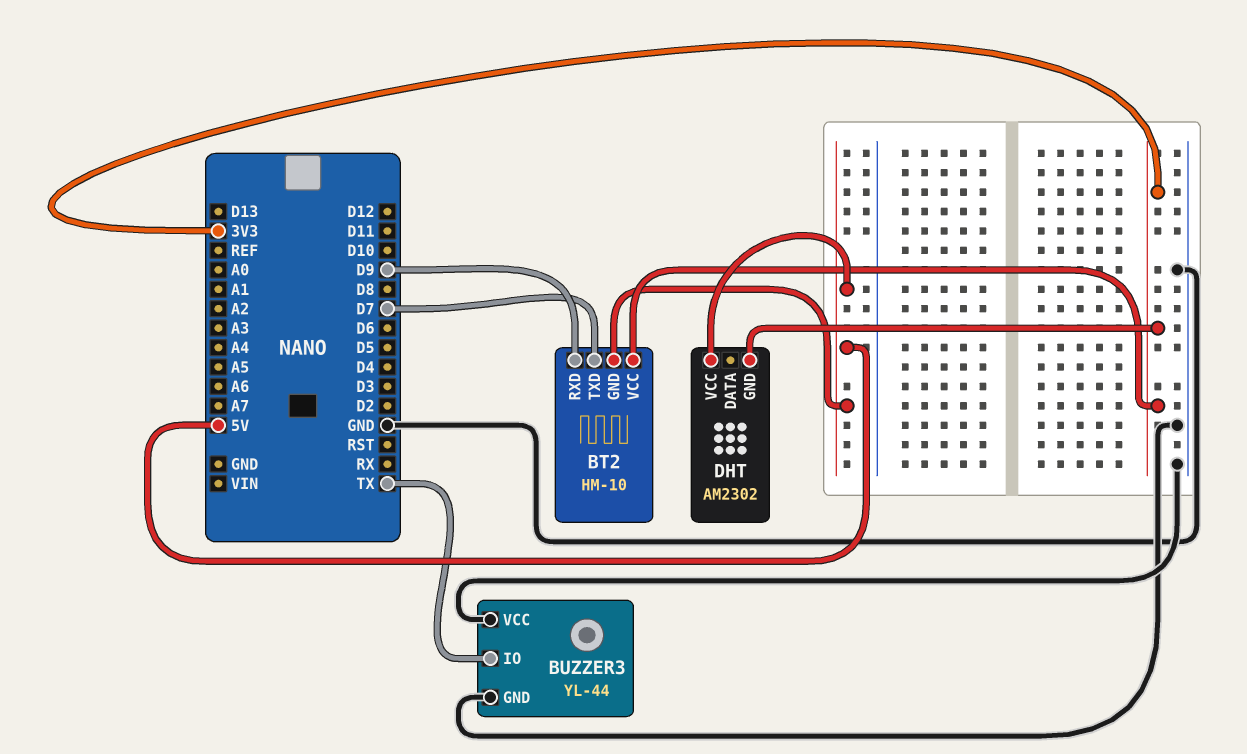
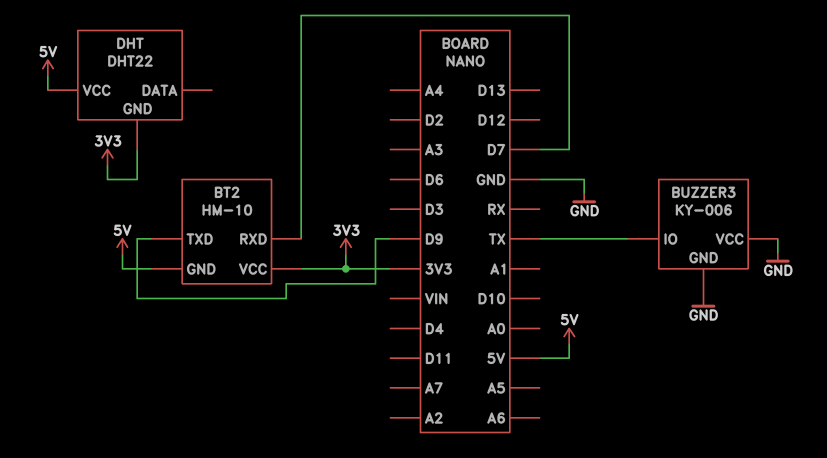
BT2 pin RXD: D9 -> D7
BT2 pin TXD: D7 -> D9
BUZZER3: YL-44 -> KY-006
DHT: AM2302 -> DHT22

